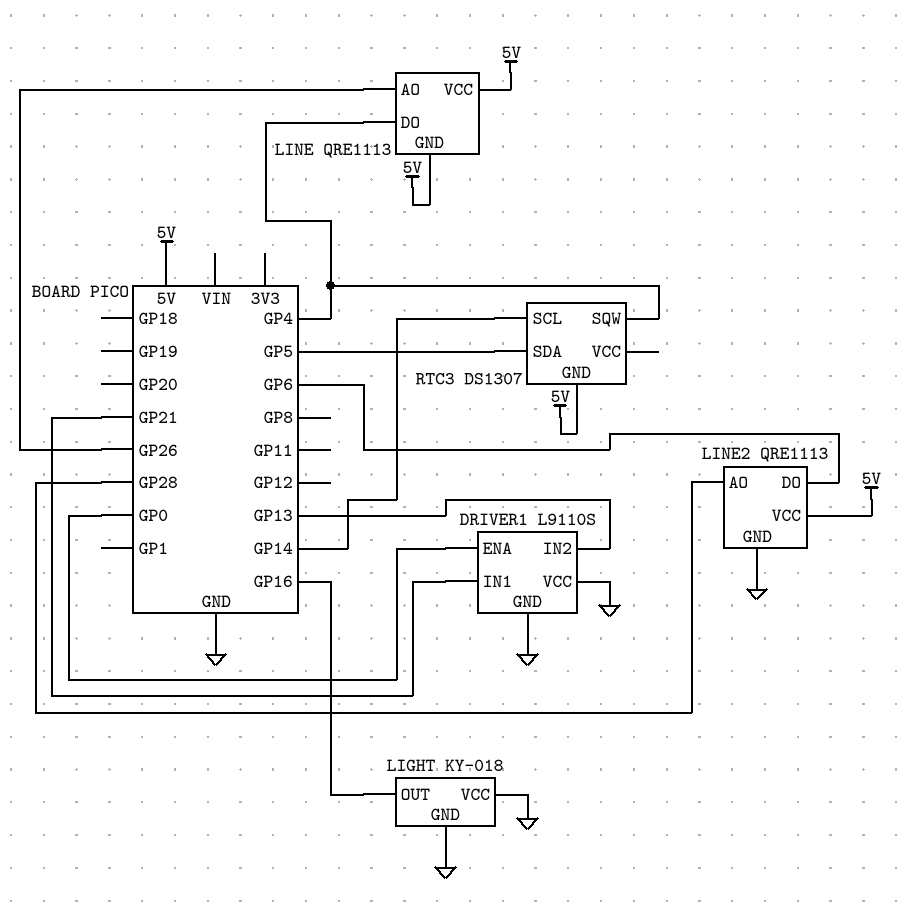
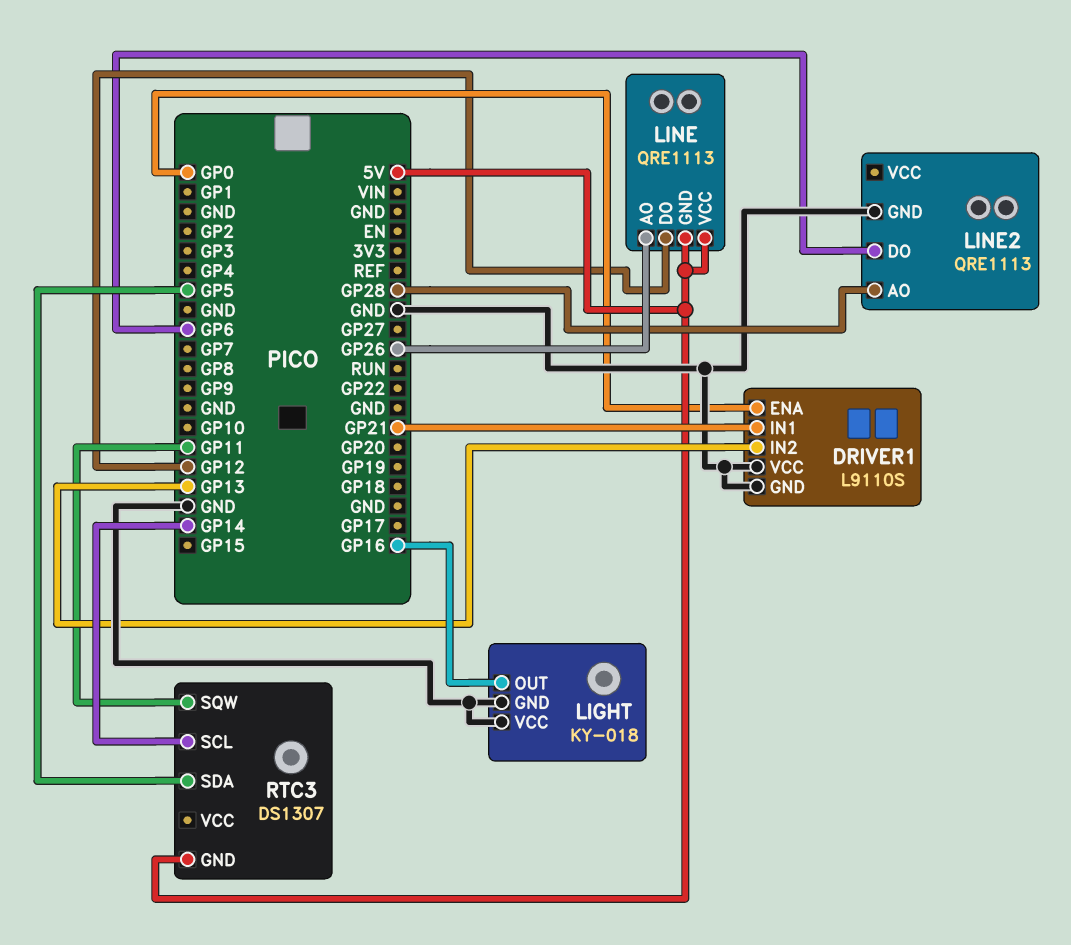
LINE pin DO: GP4 -> GP12
LINE2 pin VCC: 5V -> none
RTC3 pin SQW: GP4 -> GP11

